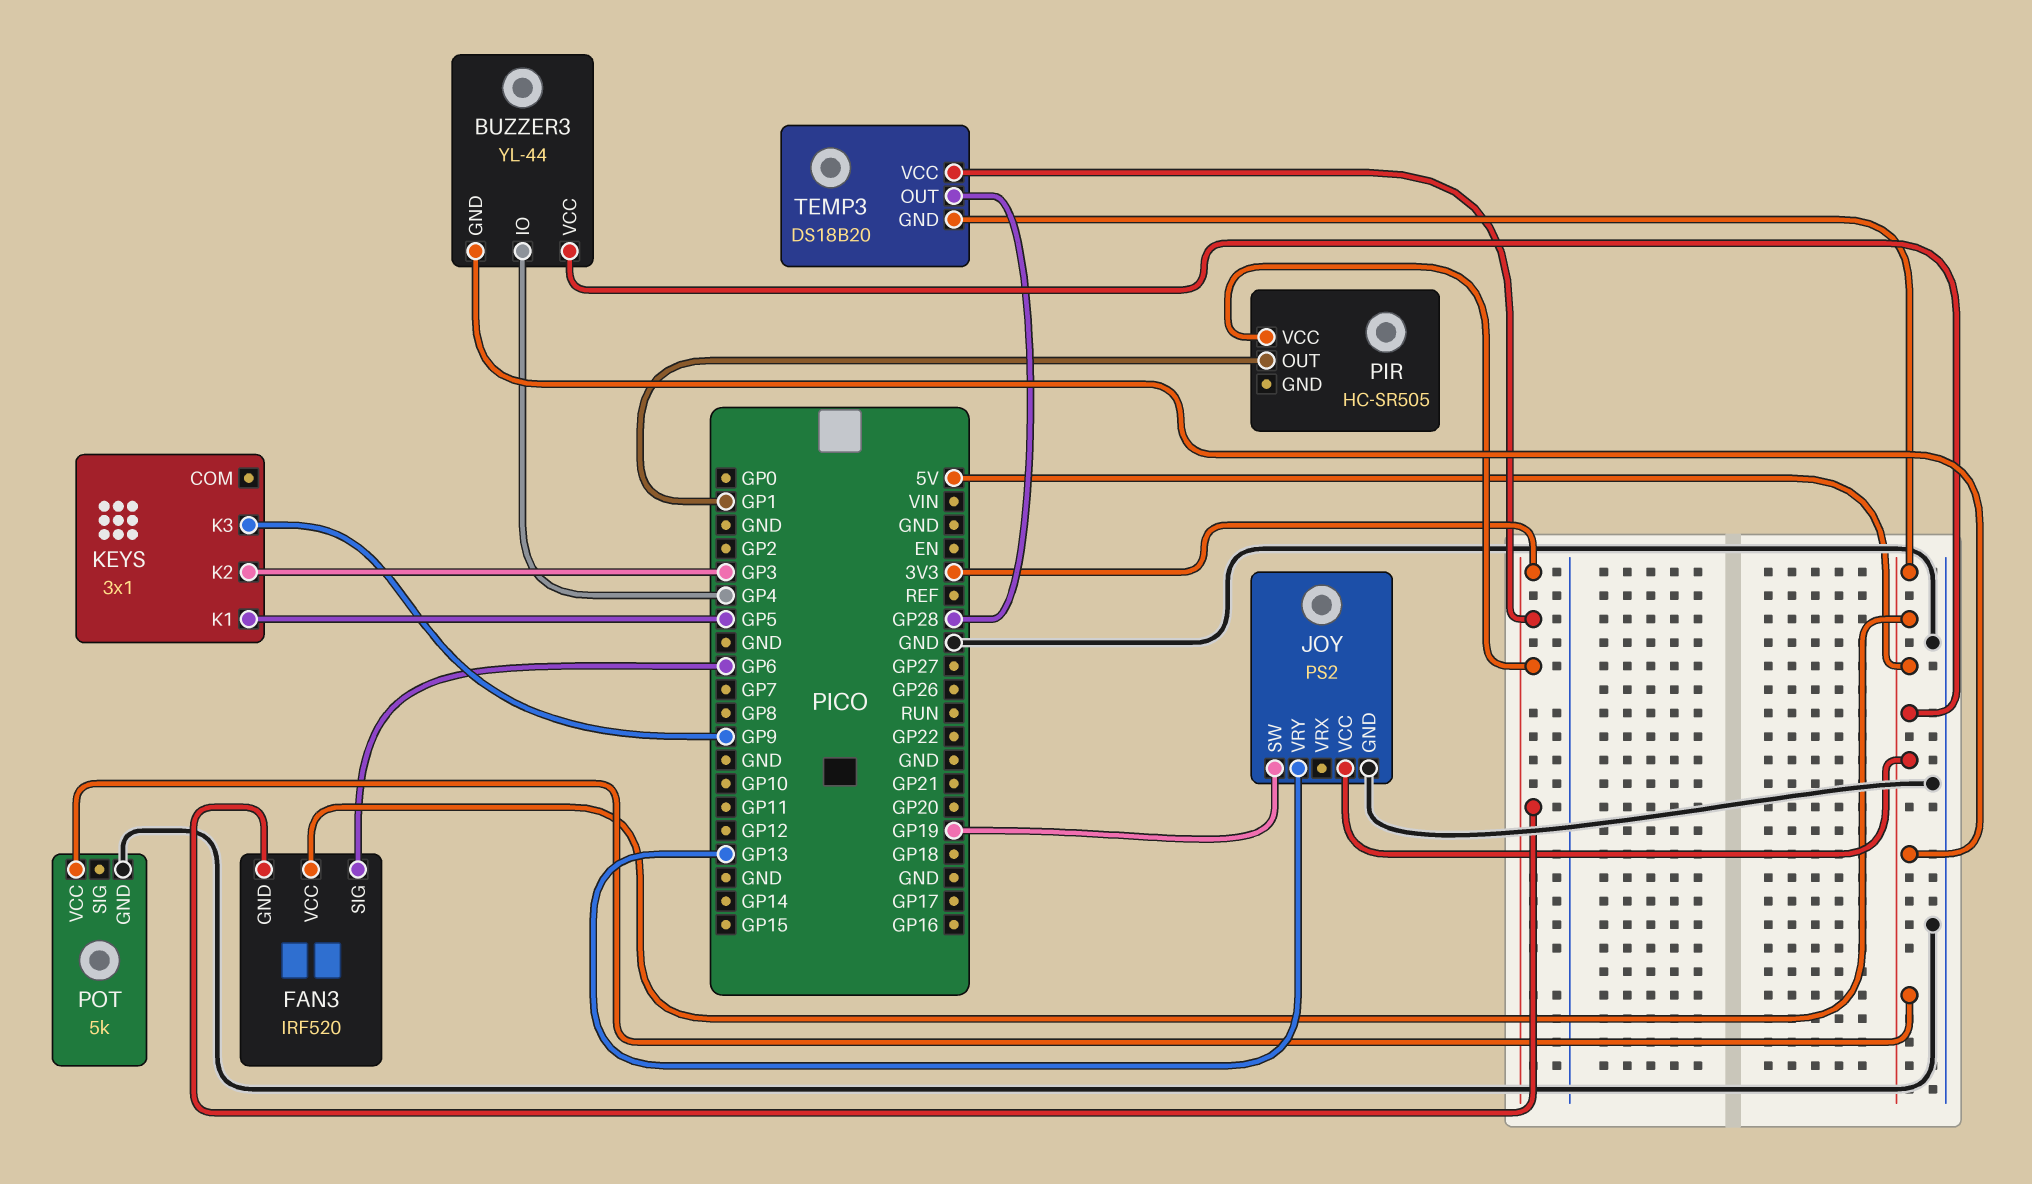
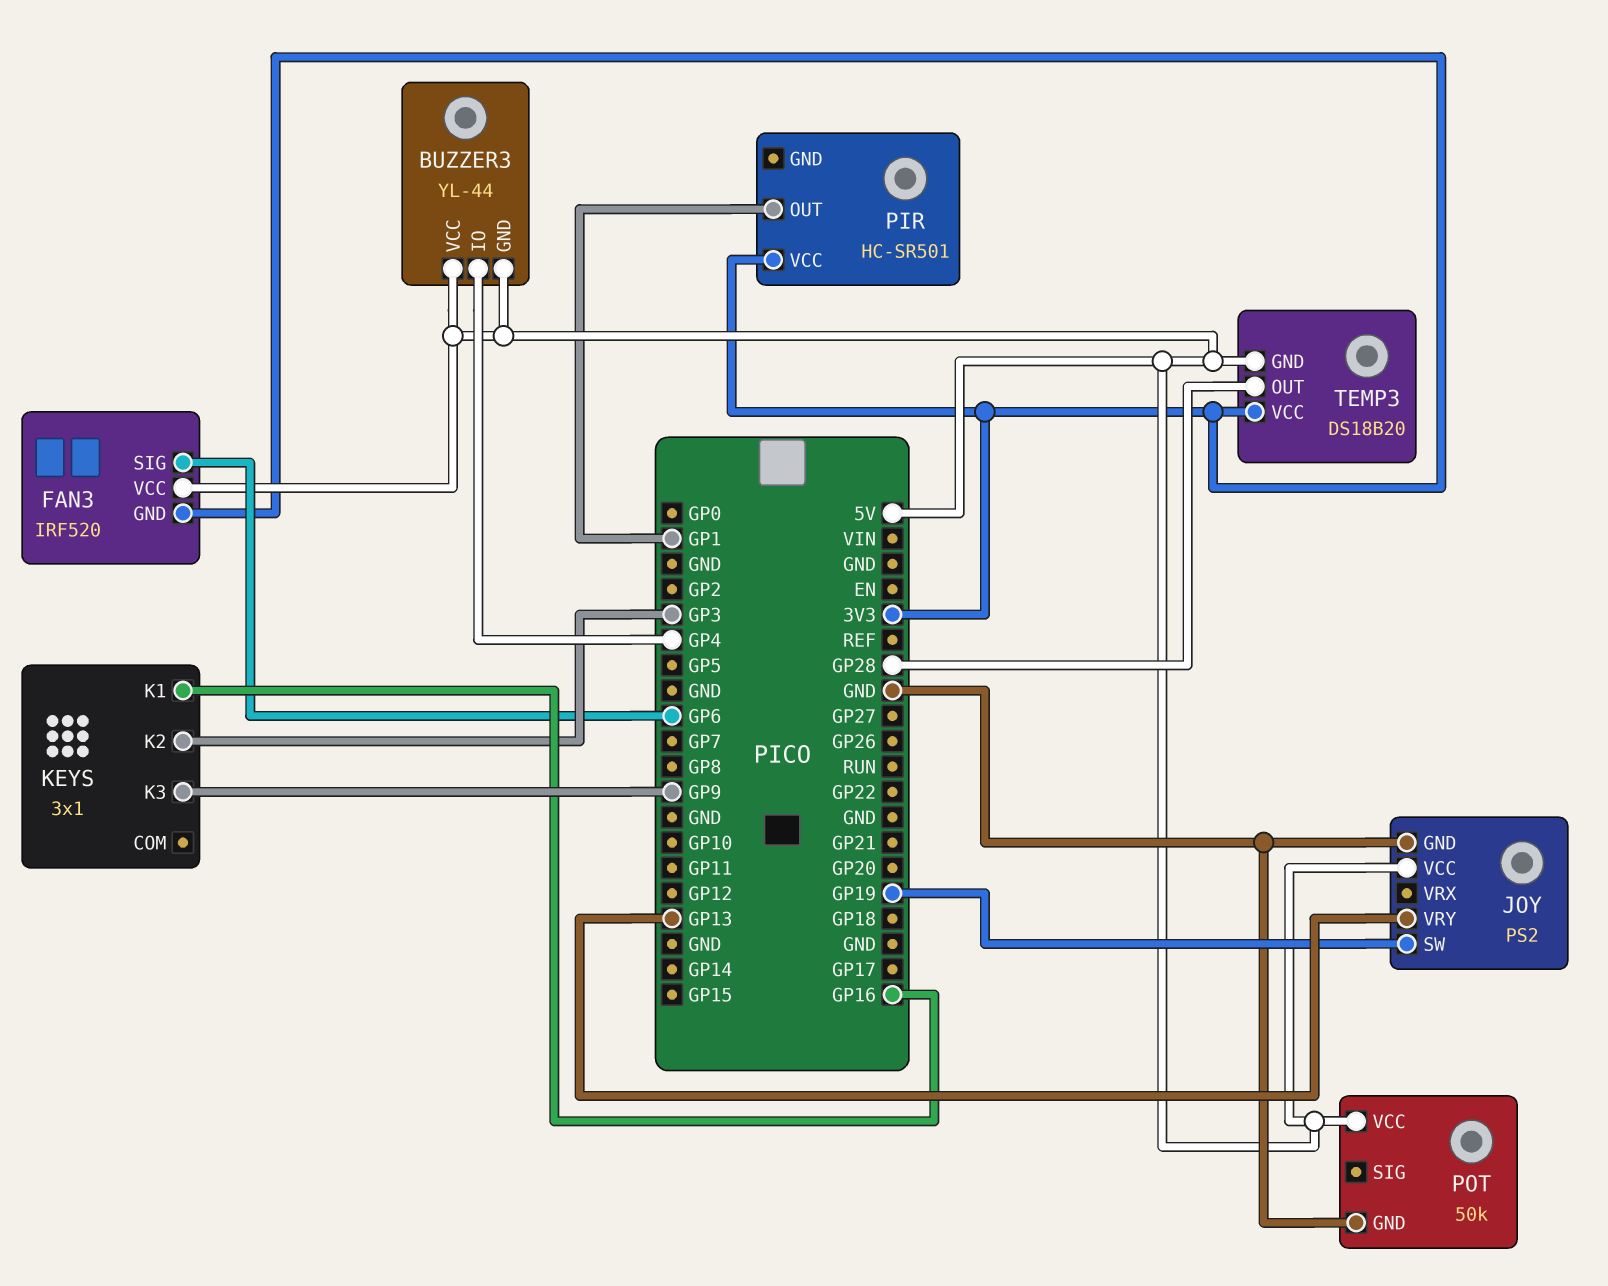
KEYS pin K1: GP5 -> GP16
PIR: HC-SR505 -> HC-SR501
POT: 5k -> 50k

